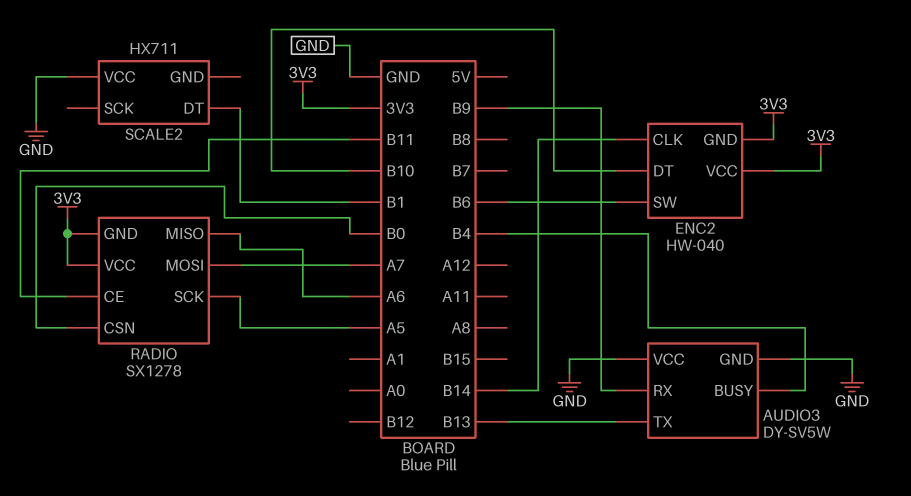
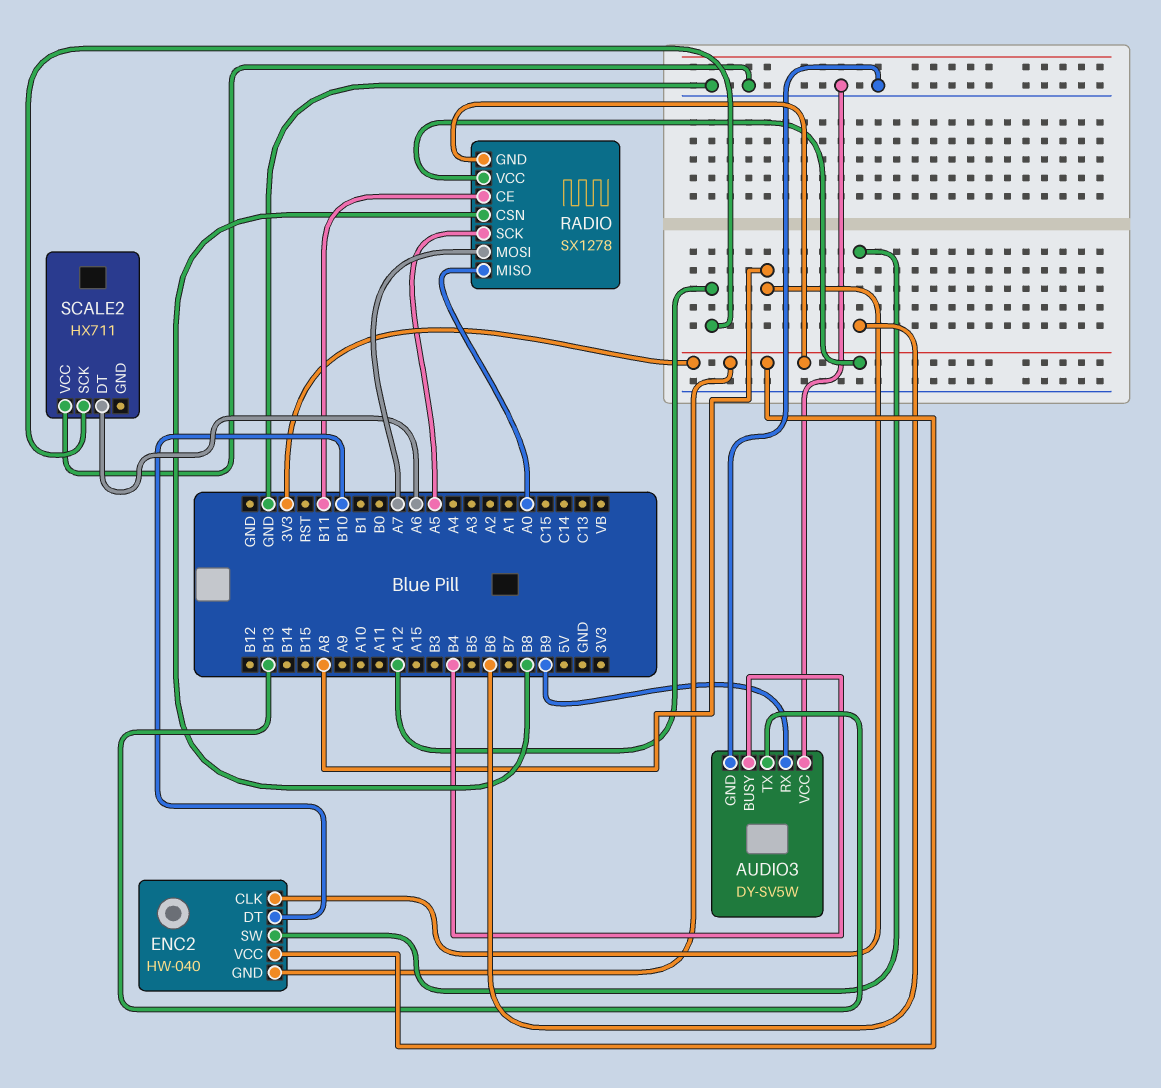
ENC2 pin CLK: B14 -> A8
RADIO pin CSN: B0 -> B8
RADIO pin MISO: A6 -> A0
SCALE2 pin DT: B1 -> A6
SCALE2 pin SCK: none -> A12

